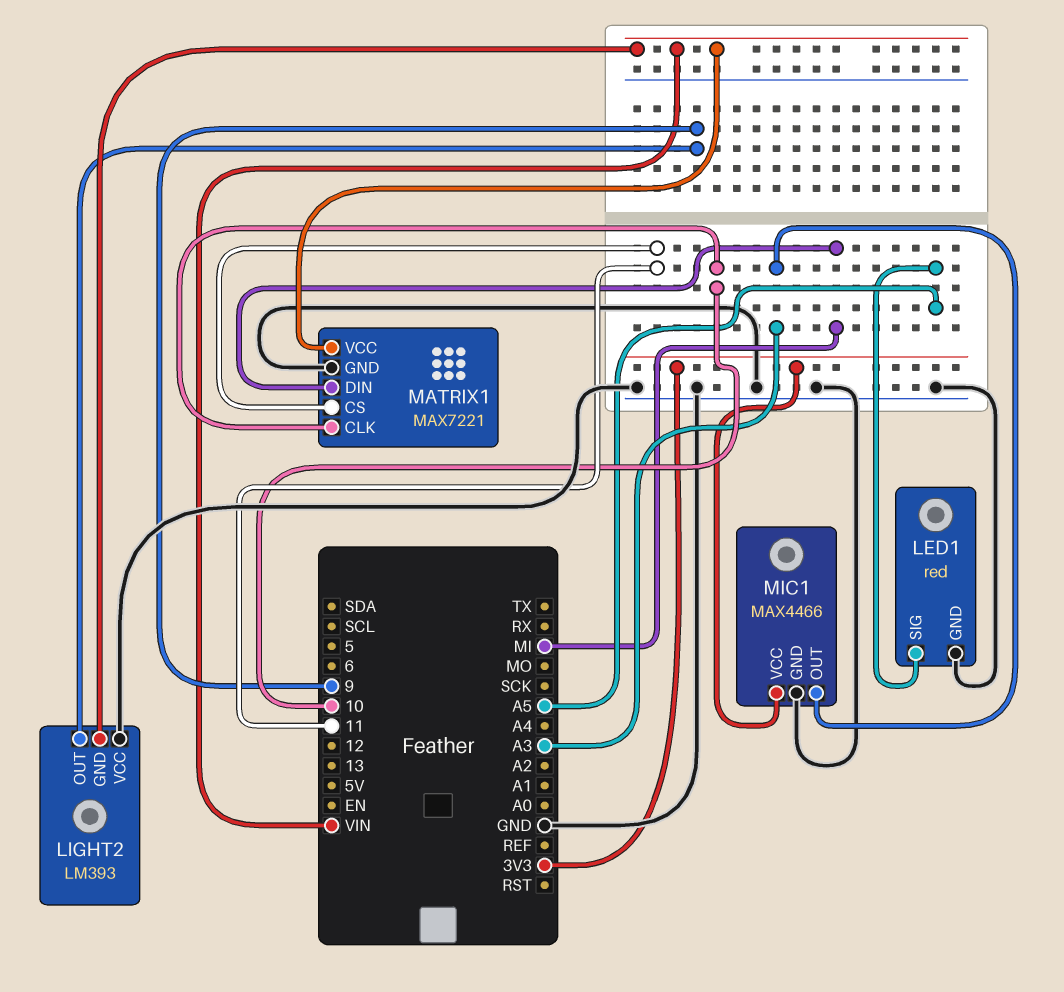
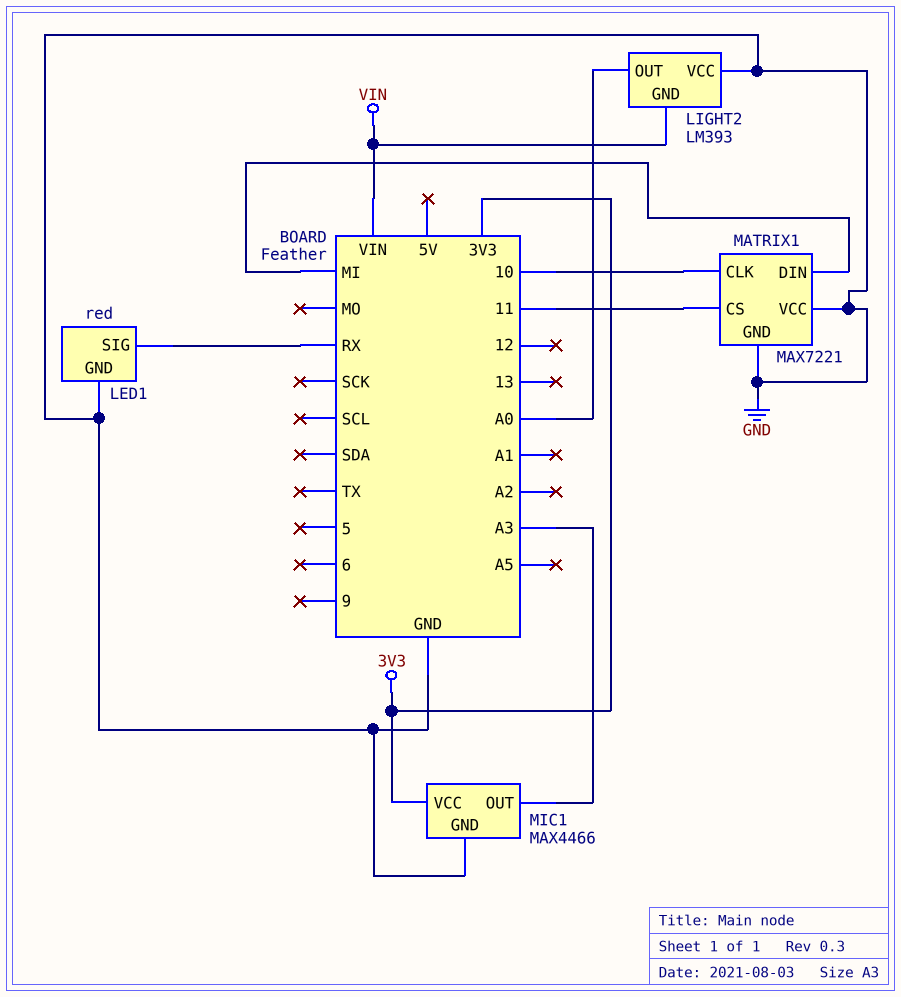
LED1 pin SIG: A5 -> RX
LIGHT2 pin OUT: 9 -> A0
MATRIX1 pin VCC: VIN -> GND

